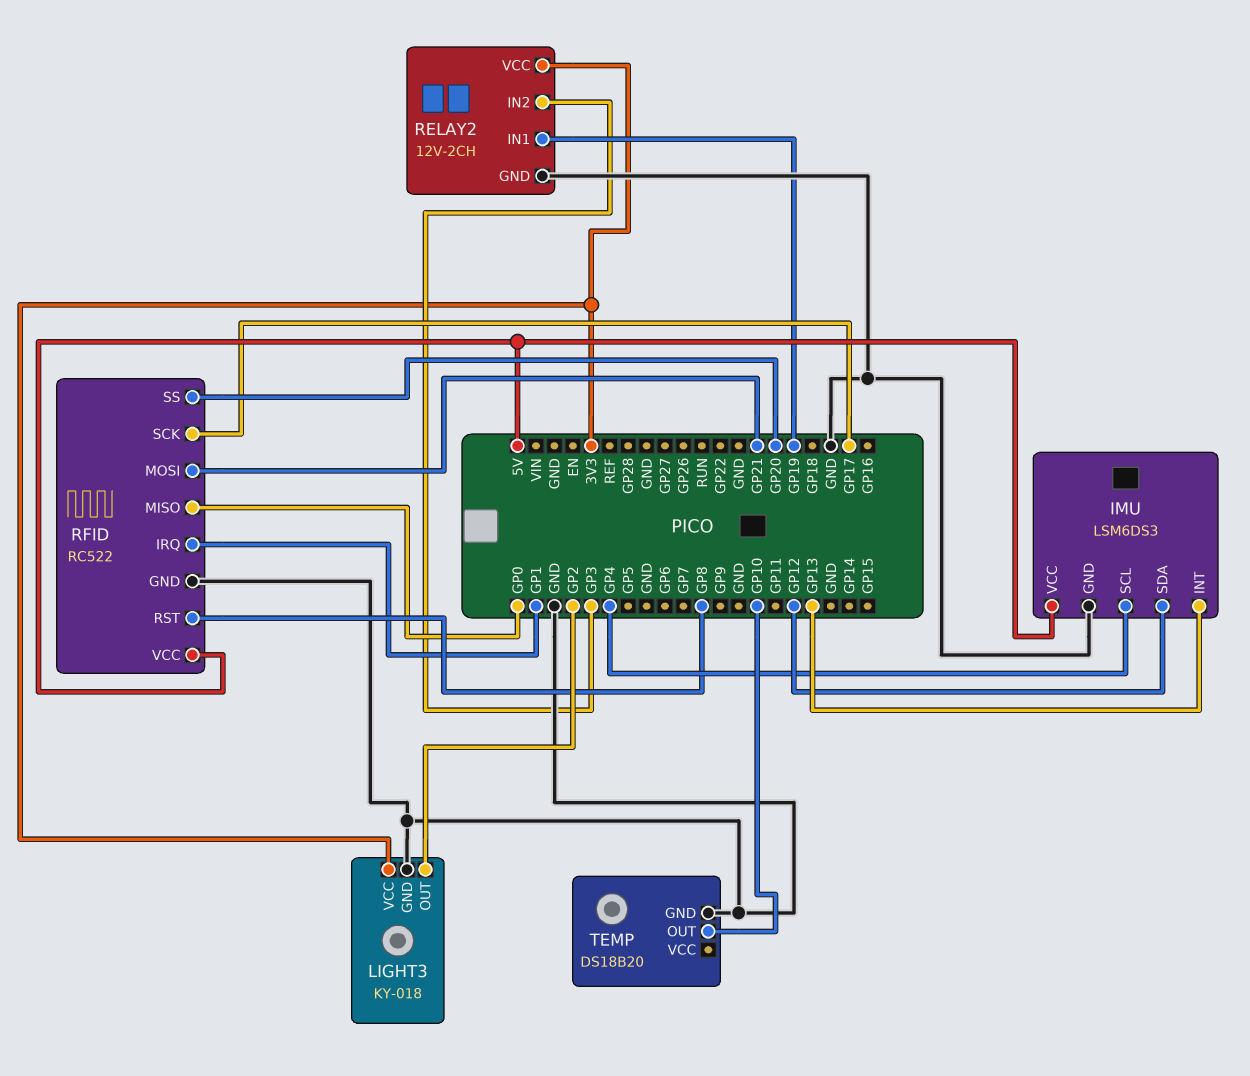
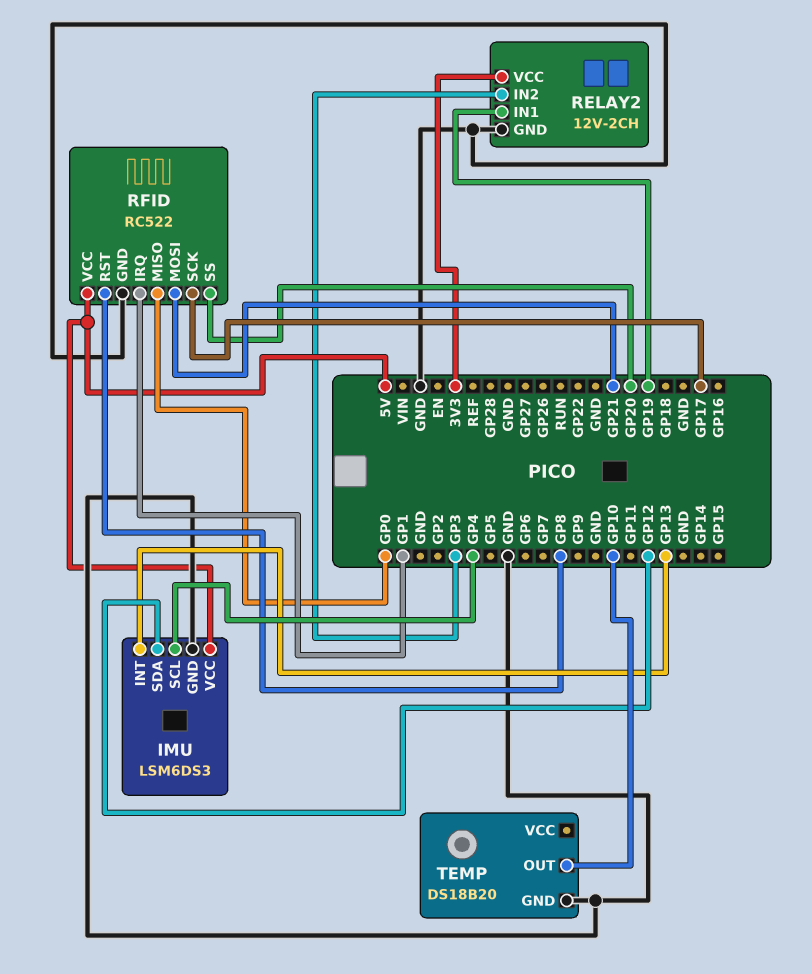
LIGHT3: KY-018 -> none
LIGHT3 pin GND: GND -> none
LIGHT3 pin OUT: GP2 -> none
LIGHT3 pin VCC: 3V3 -> none

